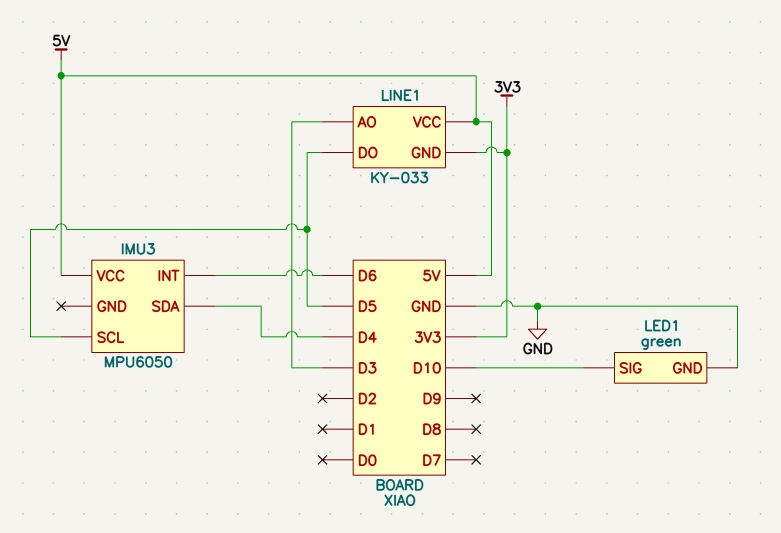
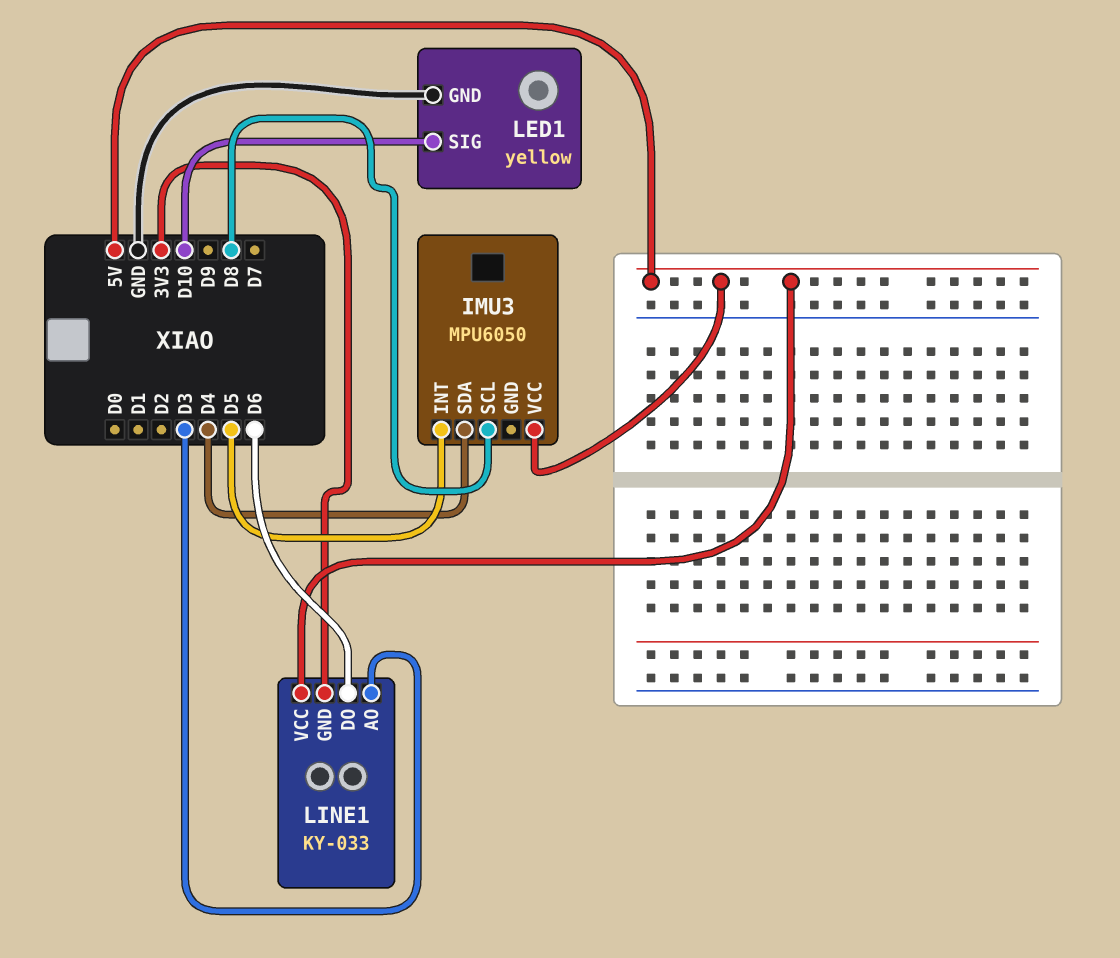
IMU3 pin INT: D6 -> D5
IMU3 pin SCL: D5 -> D8
LED1: green -> yellow
LINE1 pin DO: D5 -> D6

